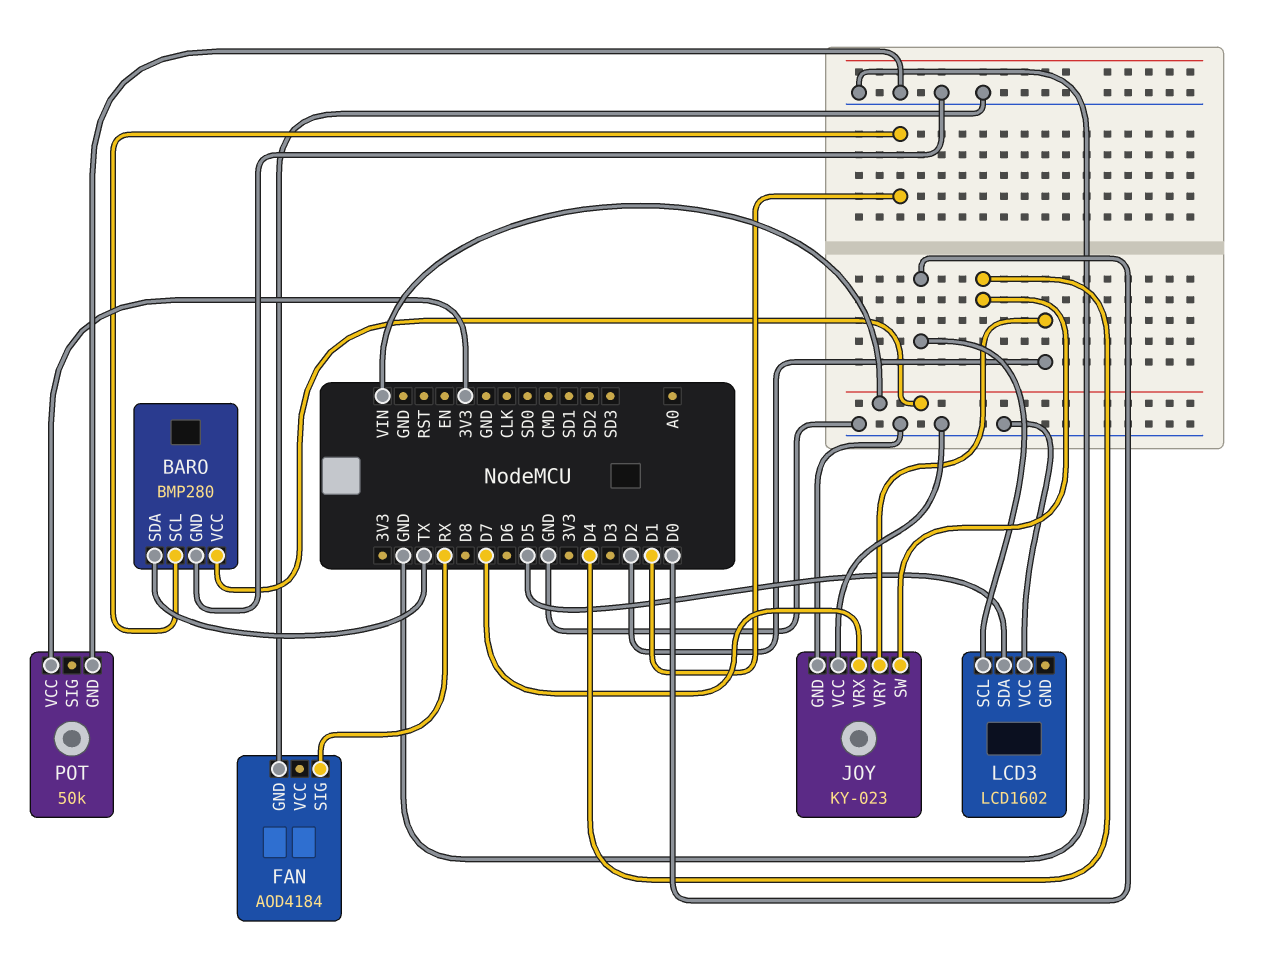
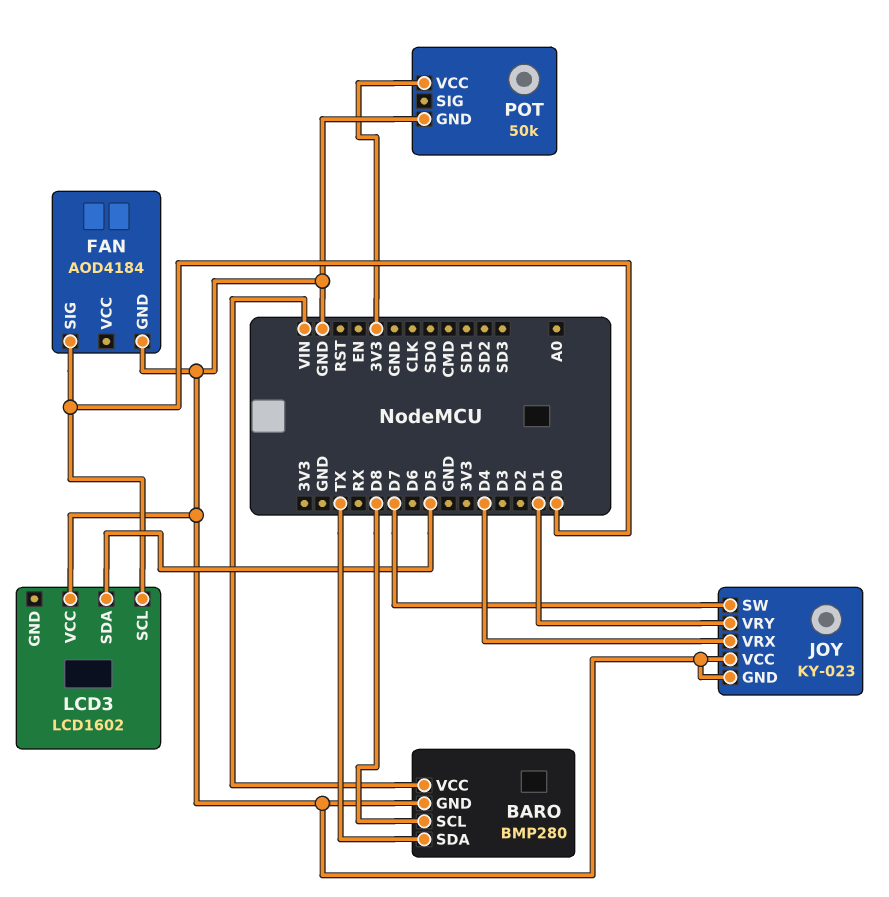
BARO pin SCL: D1 -> D8
FAN pin SIG: RX -> D0
JOY pin SW: D4 -> D7
JOY pin VRX: D7 -> D4
JOY pin VRY: D2 -> D1

